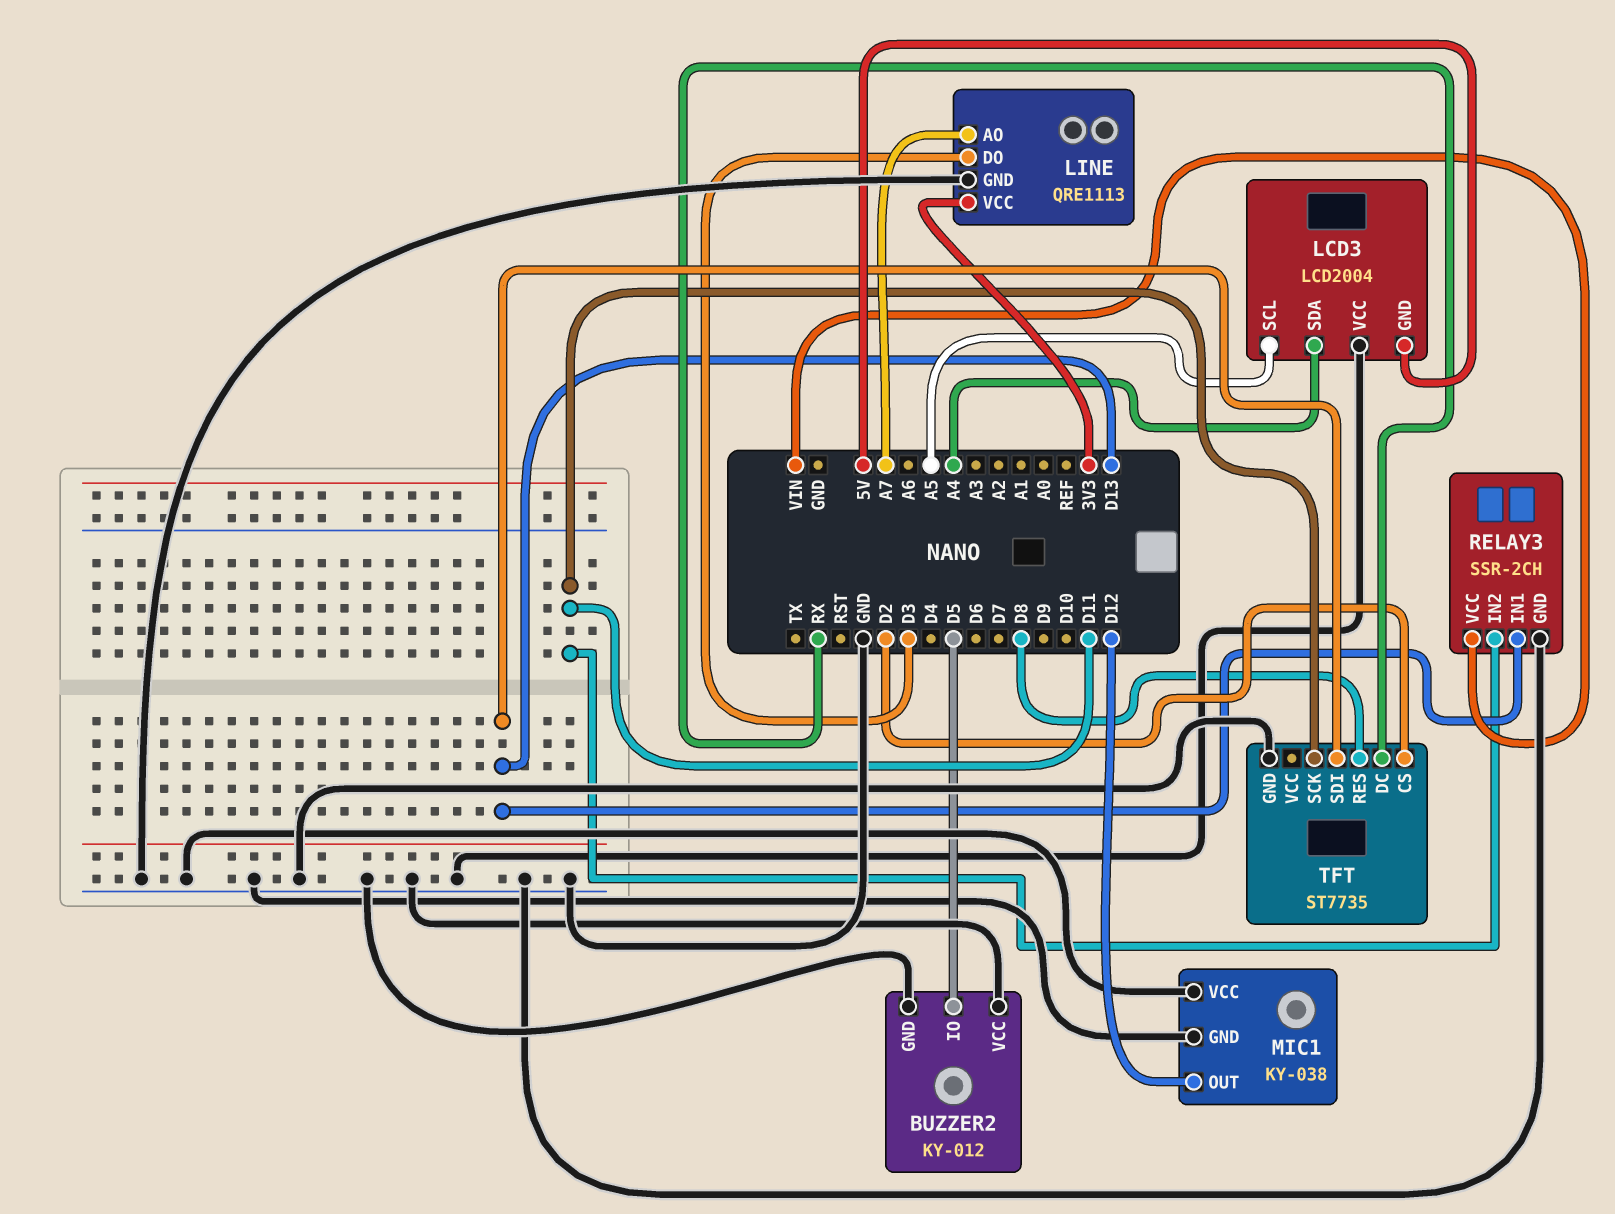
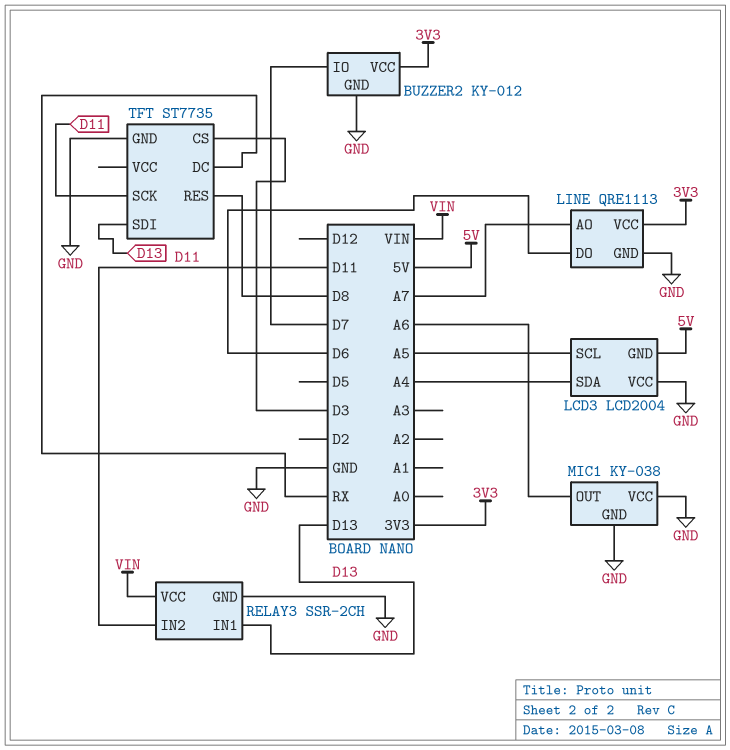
BUZZER2 pin IO: D5 -> D7
BUZZER2 pin VCC: GND -> 3V3
LINE pin DO: D3 -> D6
MIC1 pin OUT: D12 -> A6
TFT pin CS: D2 -> D3

